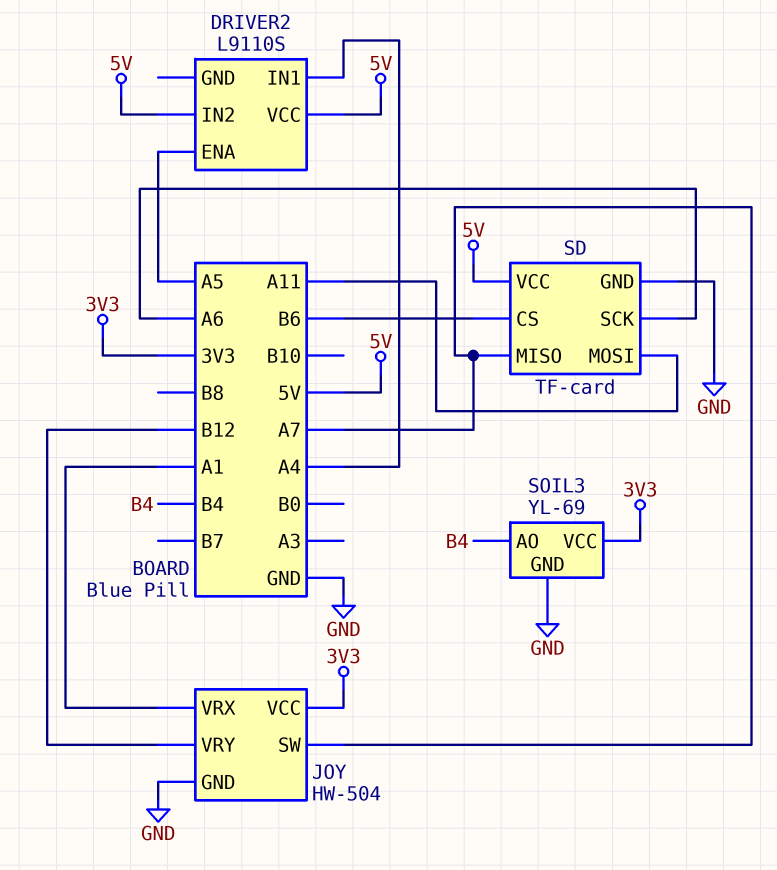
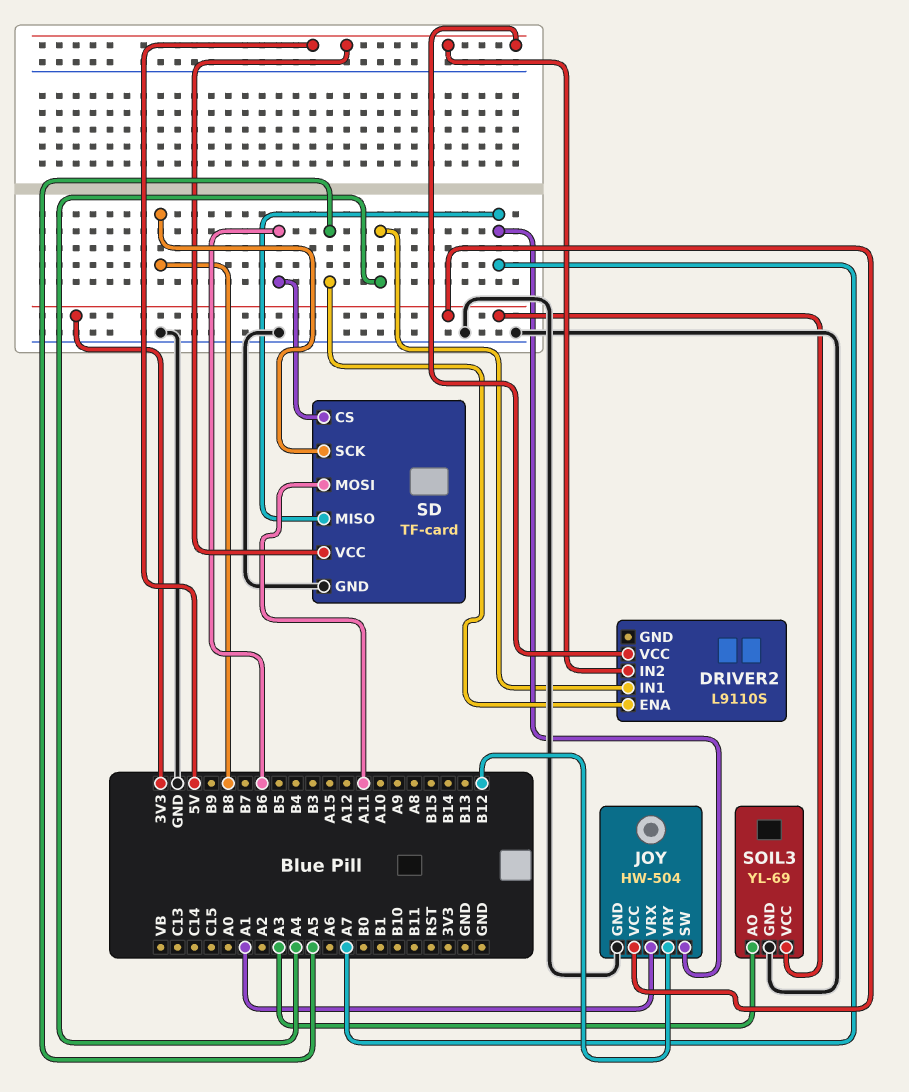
SD pin SCK: A6 -> B8
SOIL3 pin AO: B4 -> A3

